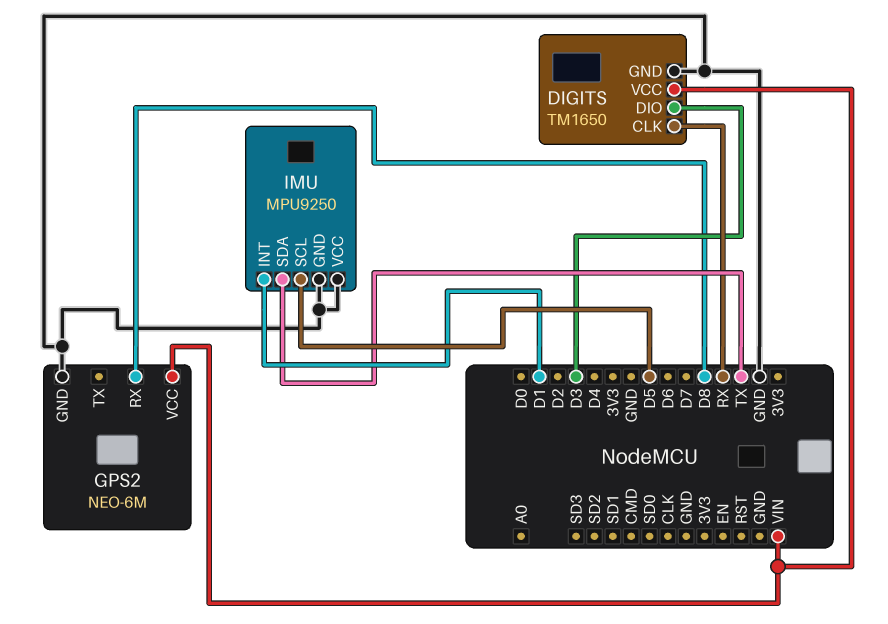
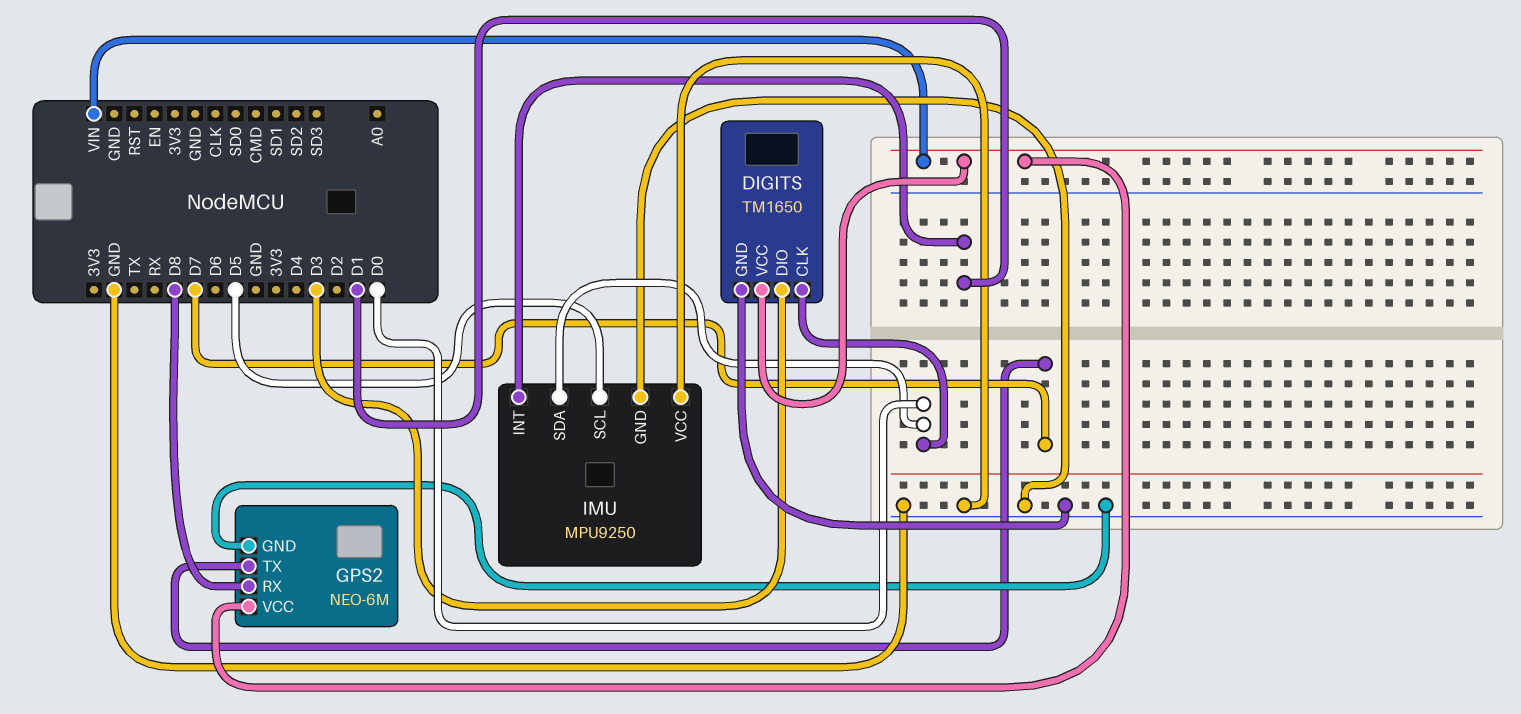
DIGITS pin CLK: RX -> D0
GPS2 pin TX: none -> D7
IMU pin SDA: TX -> D0

